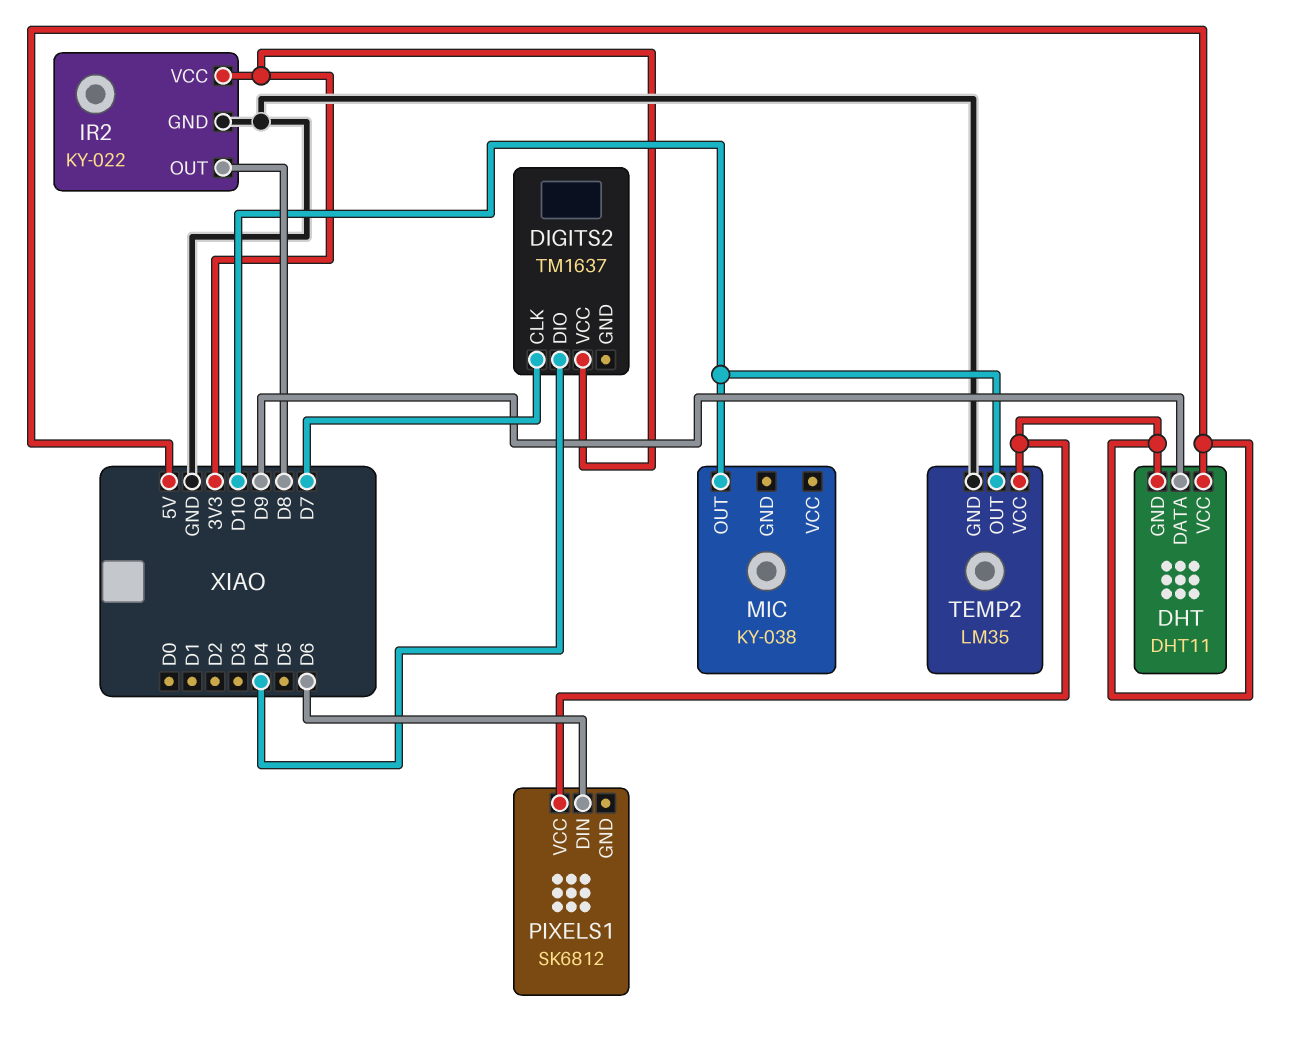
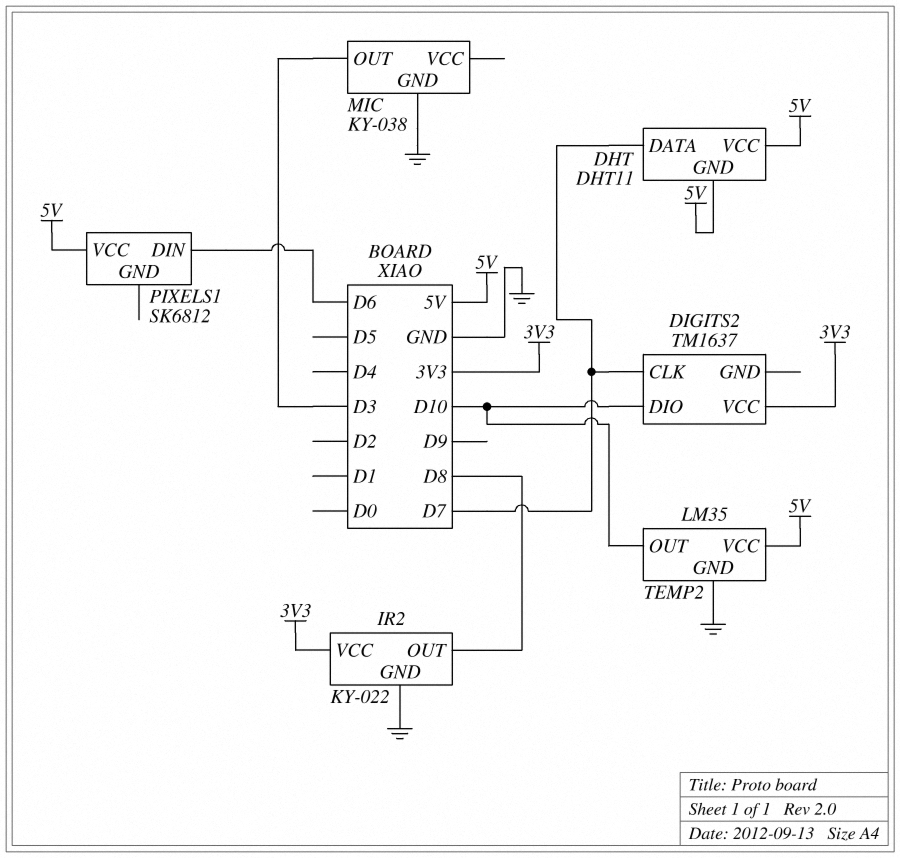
DHT pin DATA: D9 -> D7
DIGITS2 pin DIO: D4 -> D10
MIC pin GND: none -> GND
MIC pin OUT: D10 -> D3

